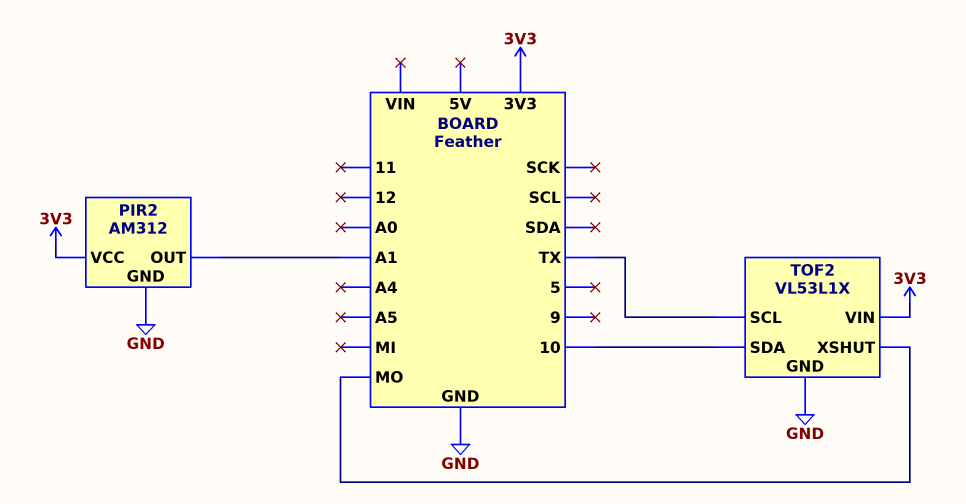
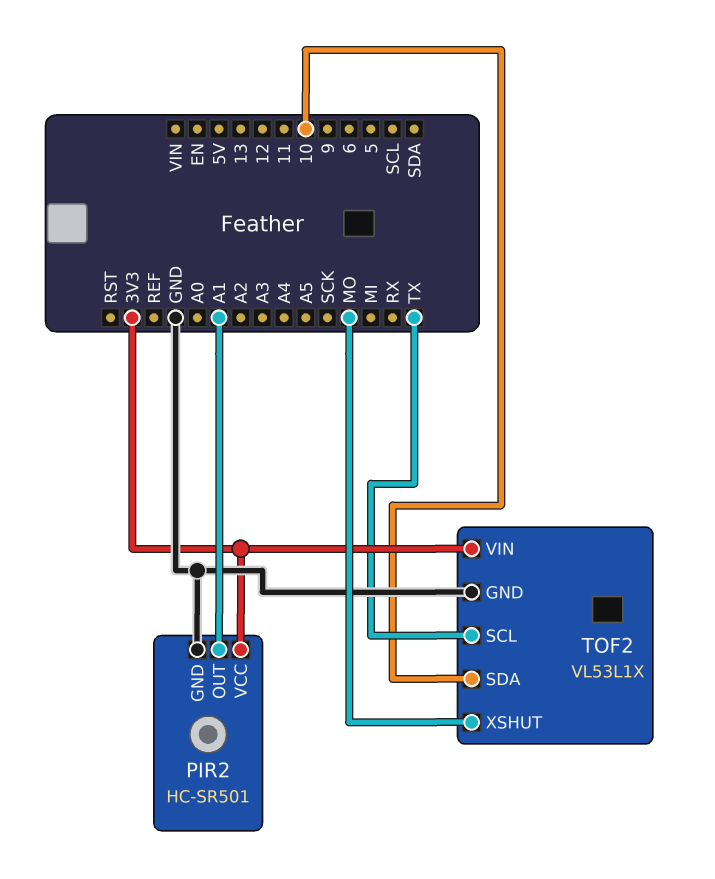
PIR2: AM312 -> HC-SR501

